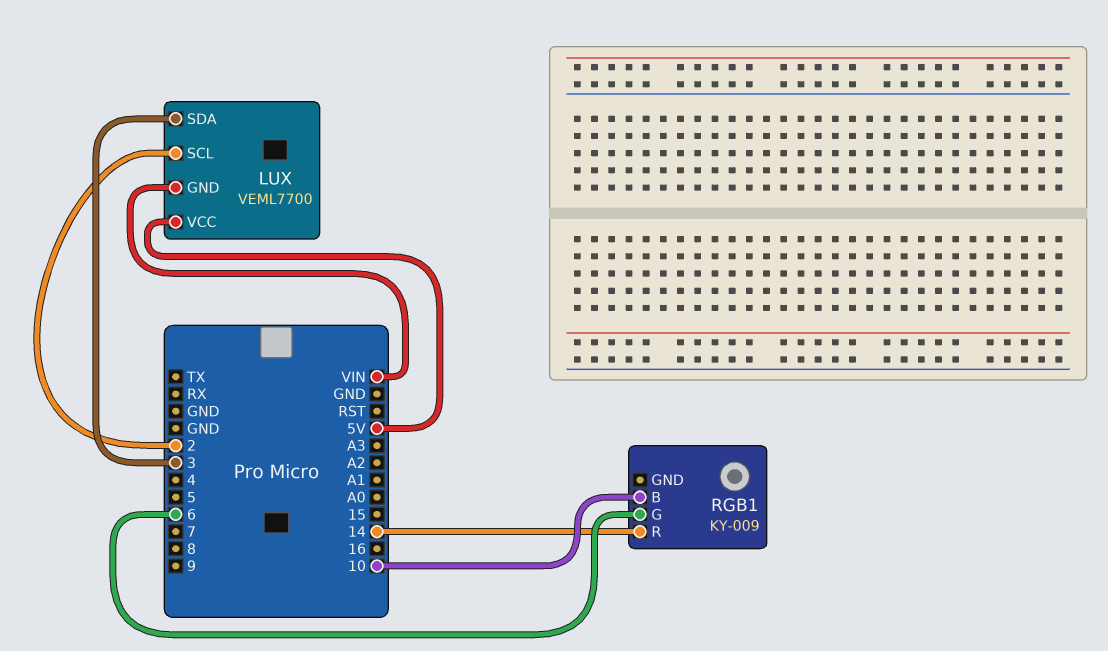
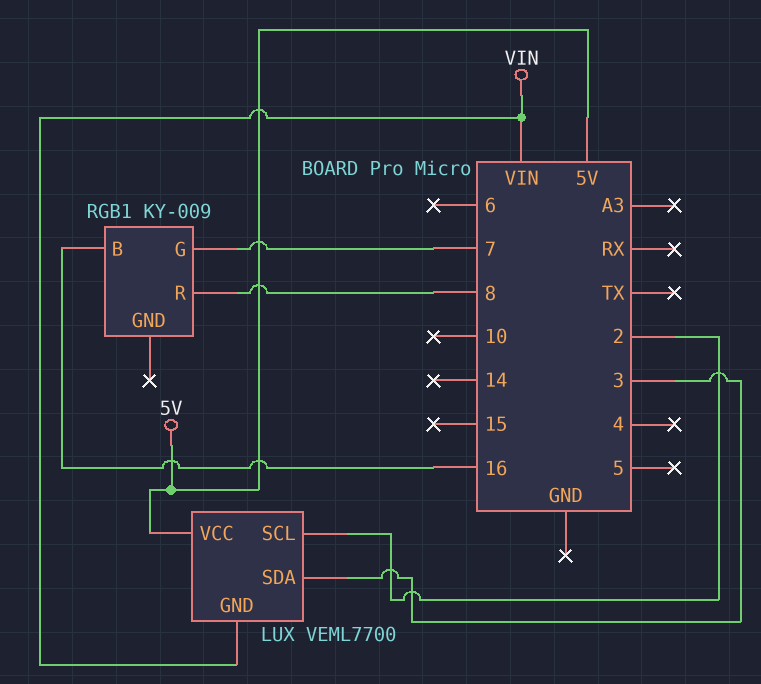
RGB1 pin B: 10 -> 16
RGB1 pin G: 6 -> 7
RGB1 pin R: 14 -> 8

